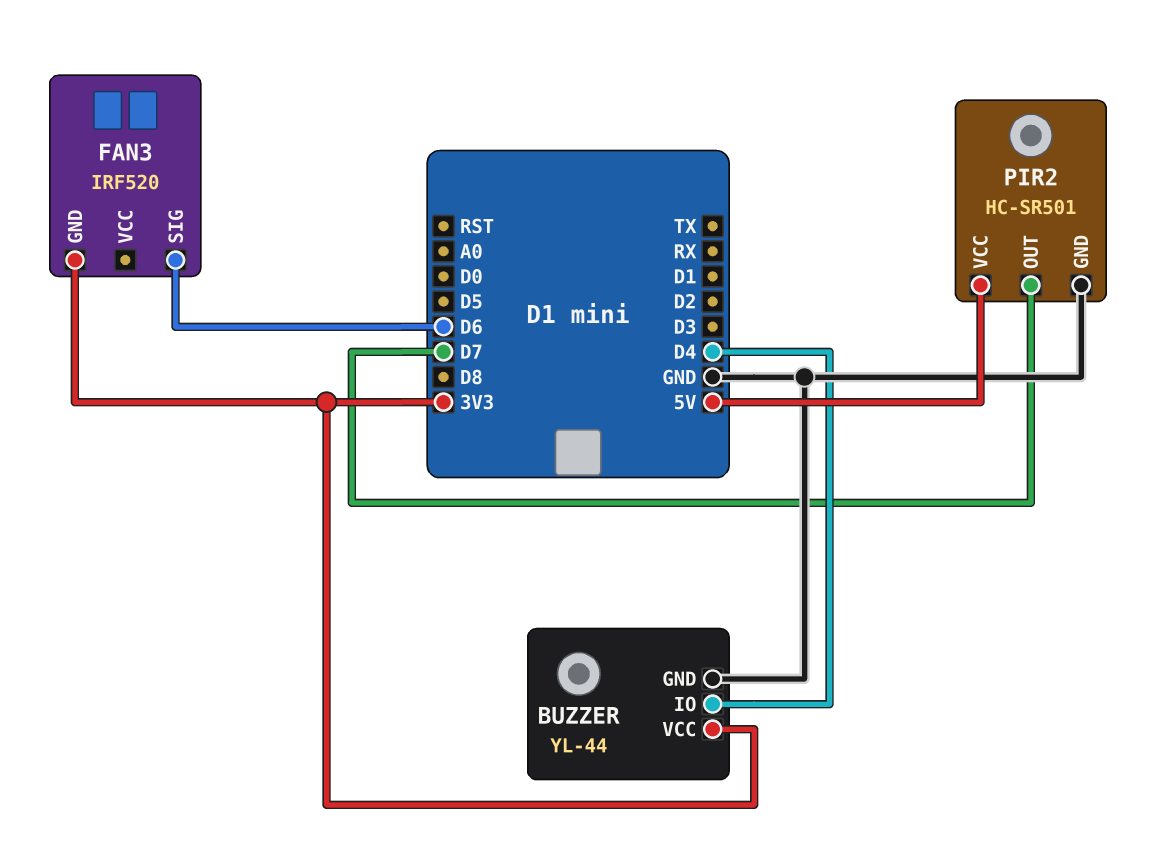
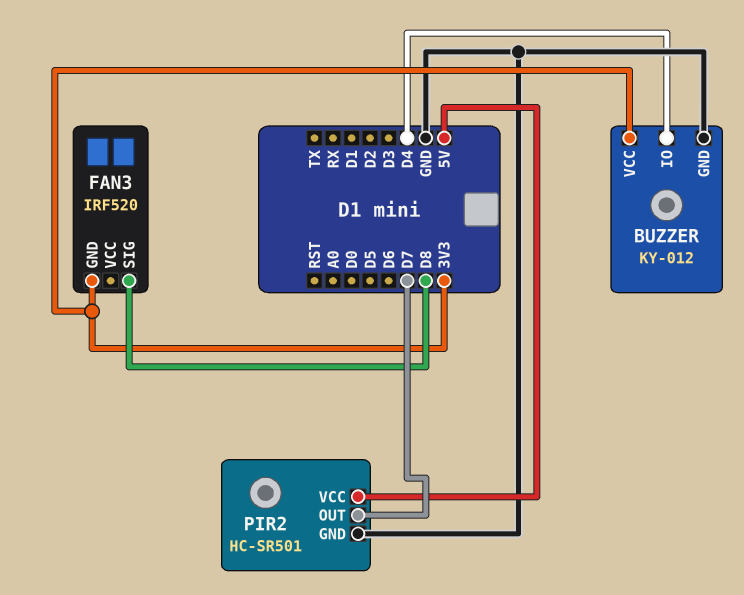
BUZZER: YL-44 -> KY-012
FAN3 pin SIG: D6 -> D8

